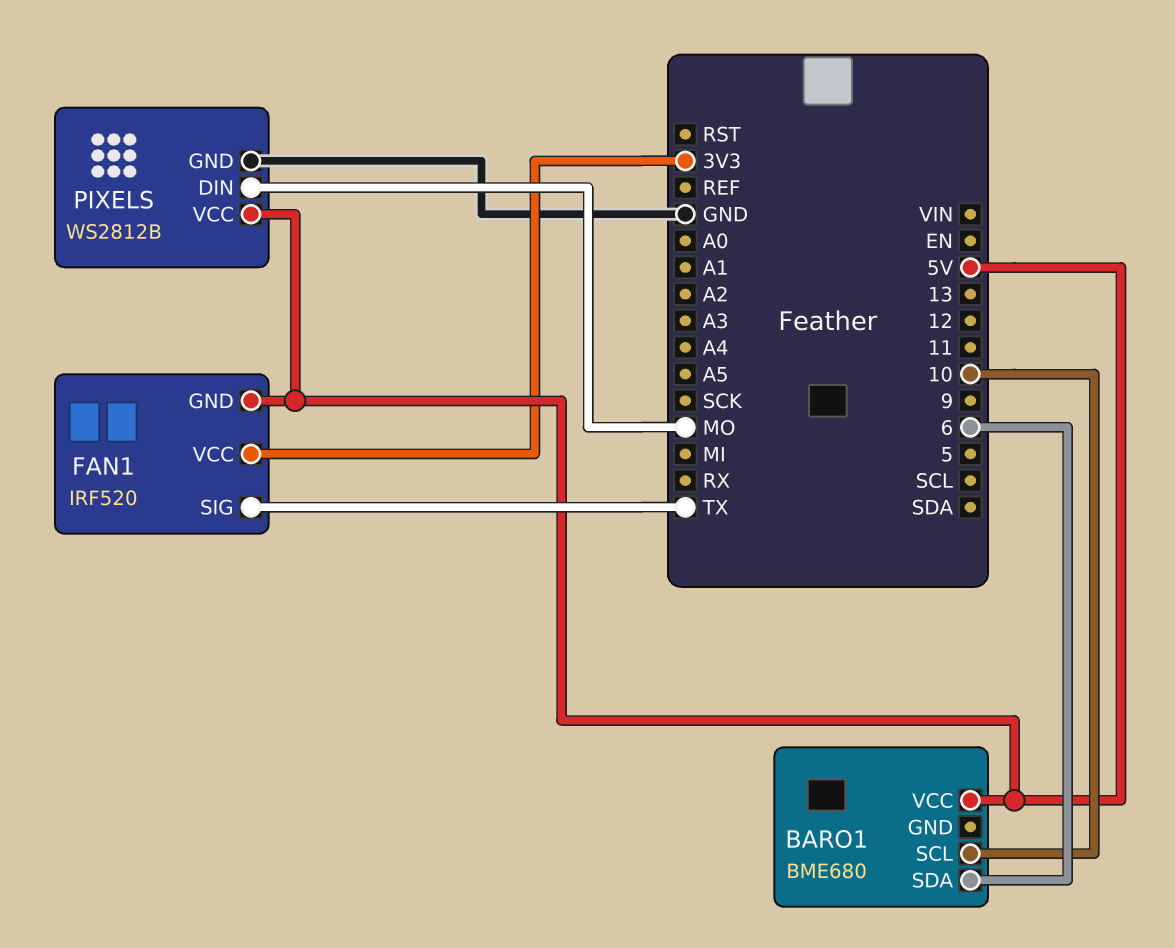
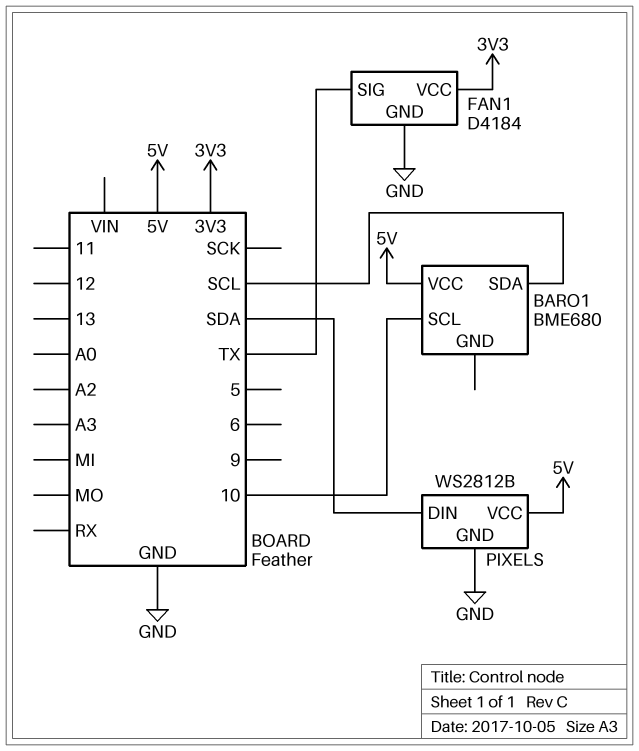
BARO1 pin SDA: 6 -> SCL
FAN1: IRF520 -> D4184
FAN1 pin GND: 5V -> GND
PIXELS pin DIN: MO -> SDA

